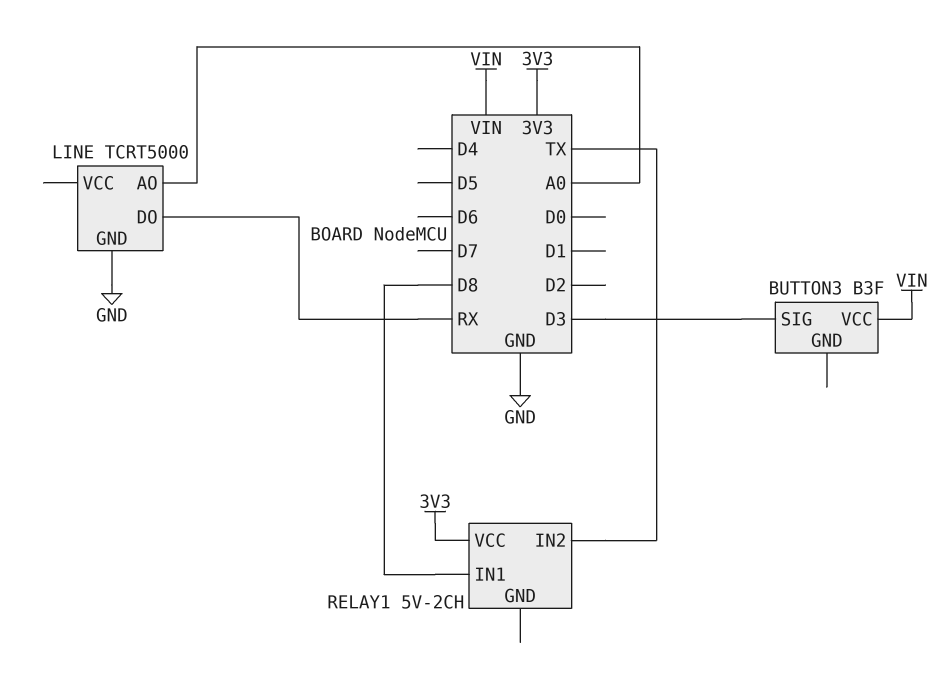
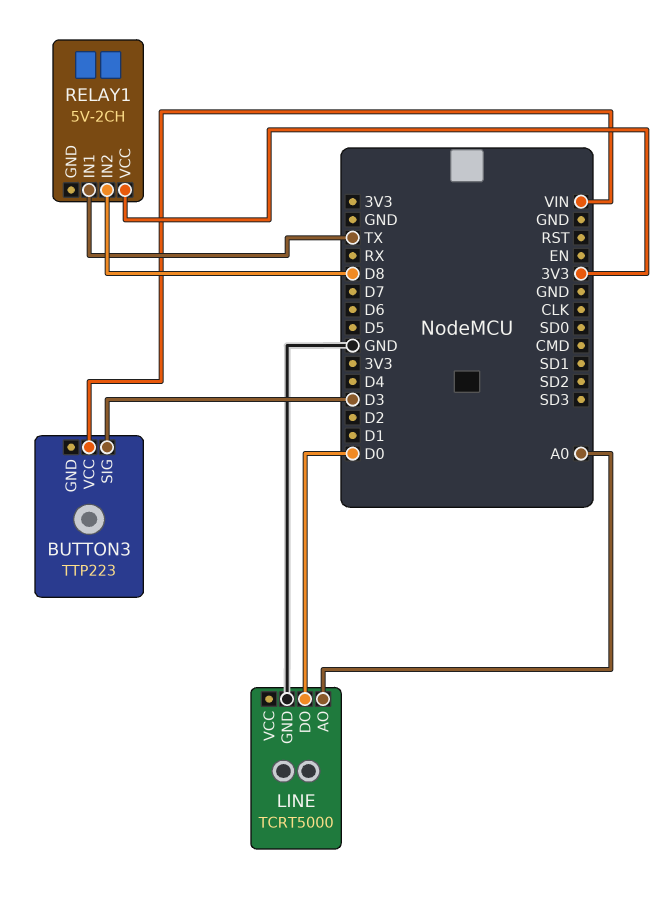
BUTTON3: B3F -> TTP223
LINE pin DO: RX -> D0
RELAY1 pin IN1: D8 -> TX
RELAY1 pin IN2: TX -> D8

